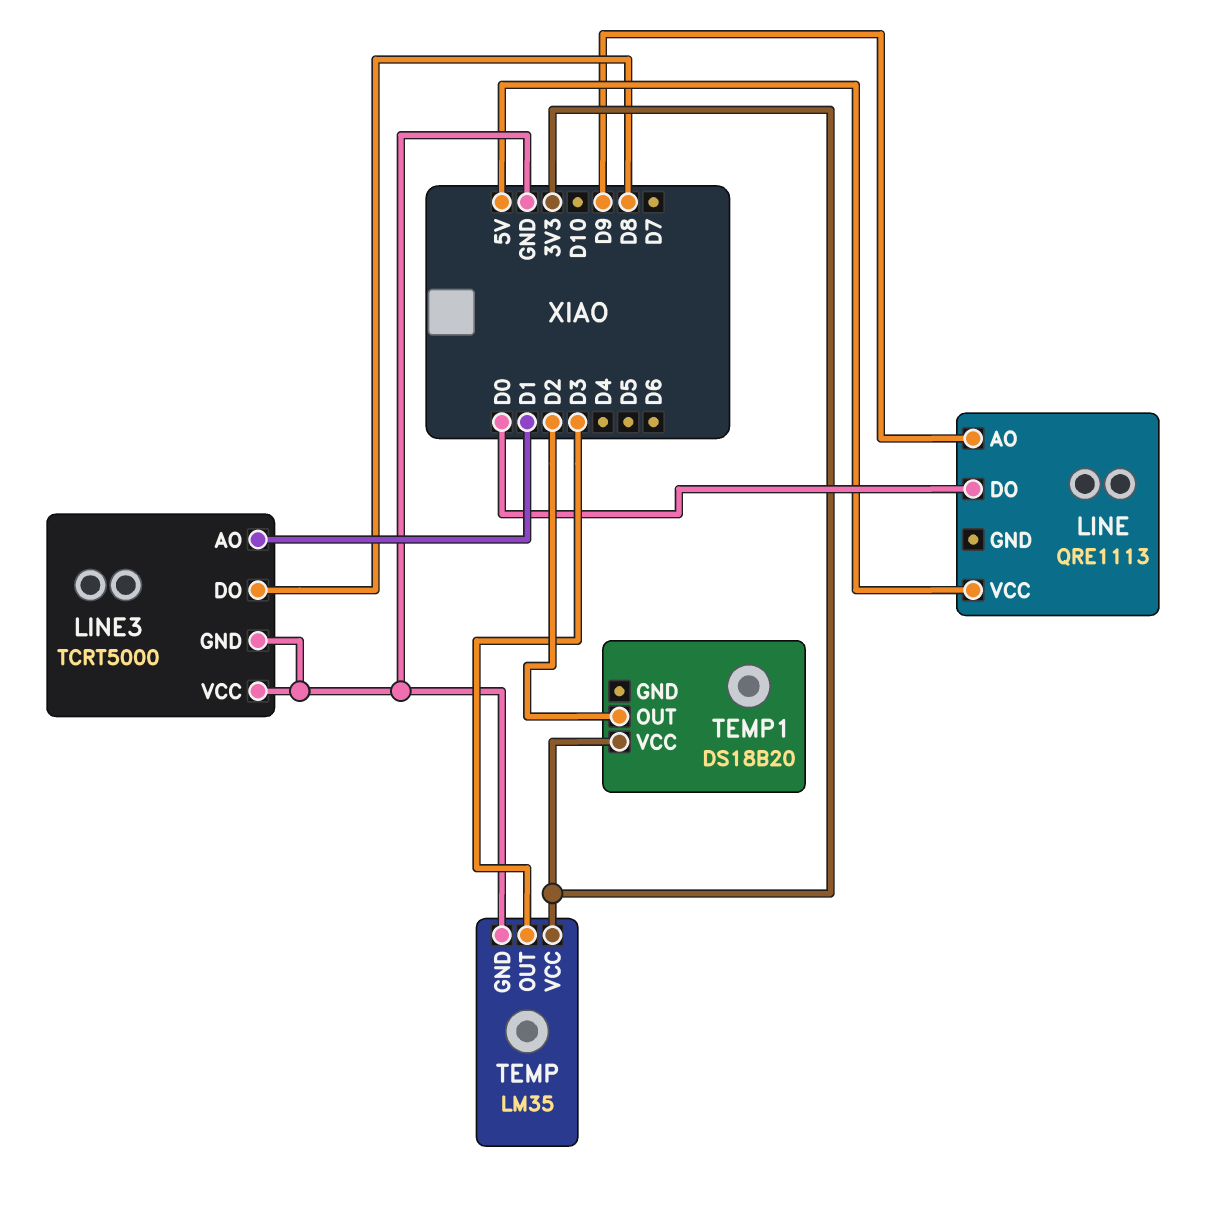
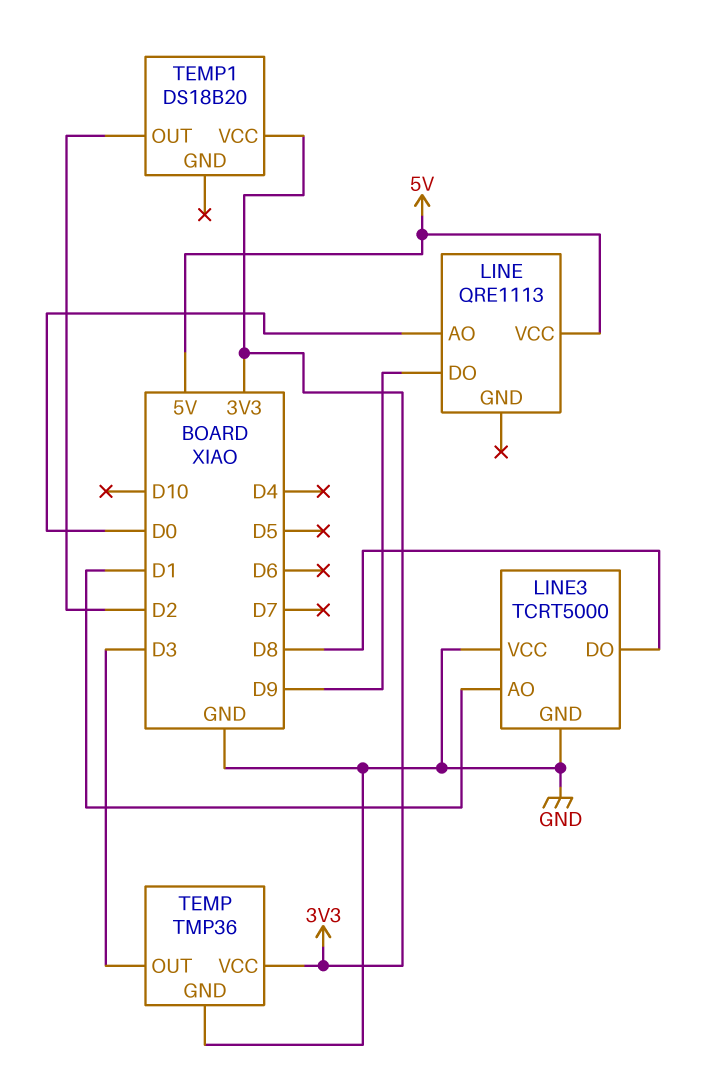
LINE pin AO: D9 -> D0
LINE pin DO: D0 -> D9
TEMP: LM35 -> TMP36

